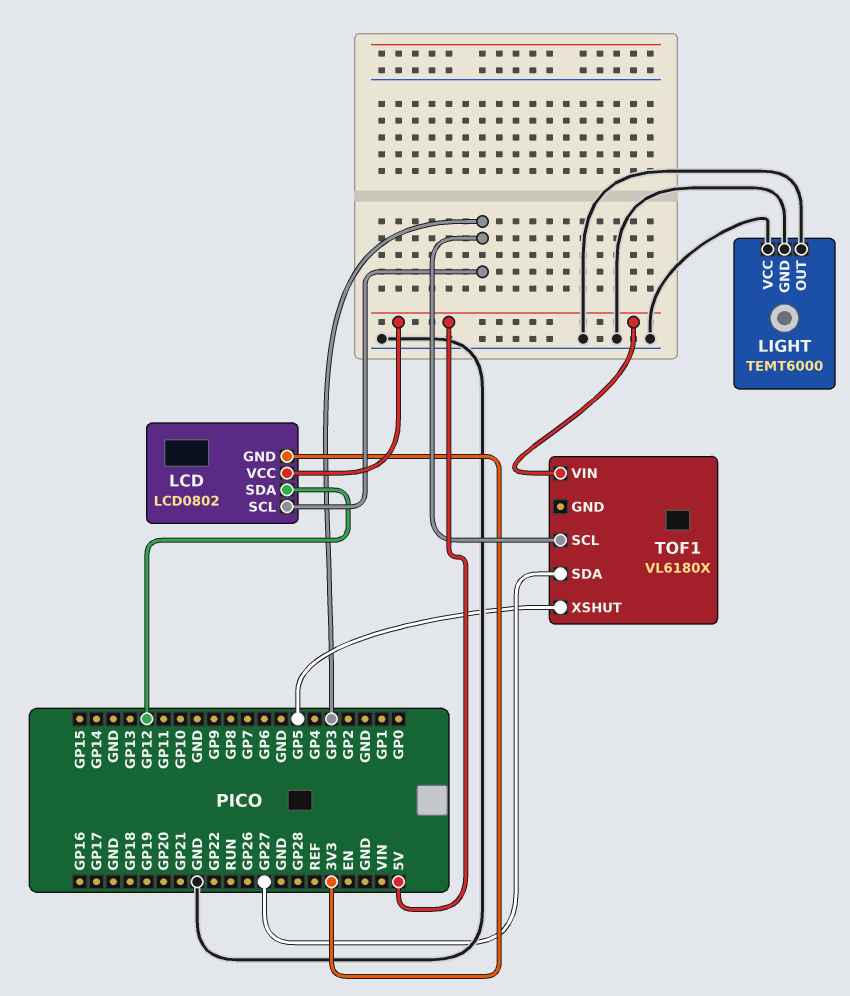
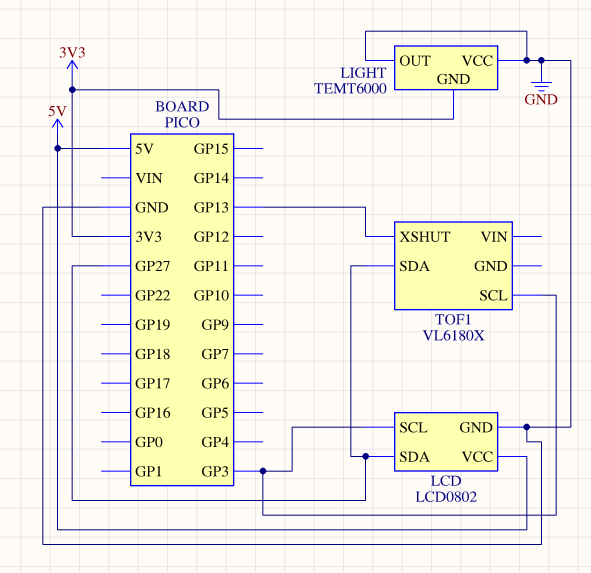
LCD pin GND: 3V3 -> GND
LCD pin SDA: GP12 -> GP27
LIGHT pin GND: GND -> 3V3
TOF1 pin VIN: 5V -> none
TOF1 pin XSHUT: GP5 -> GP13

